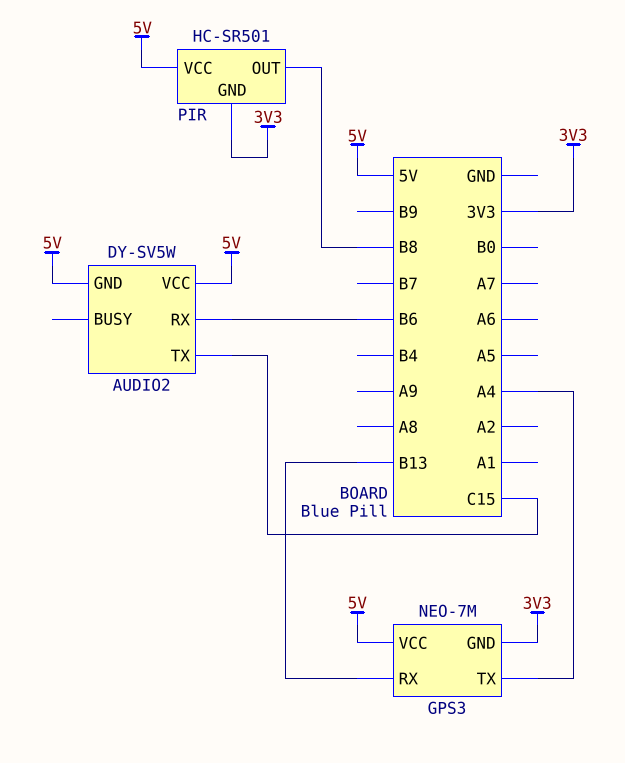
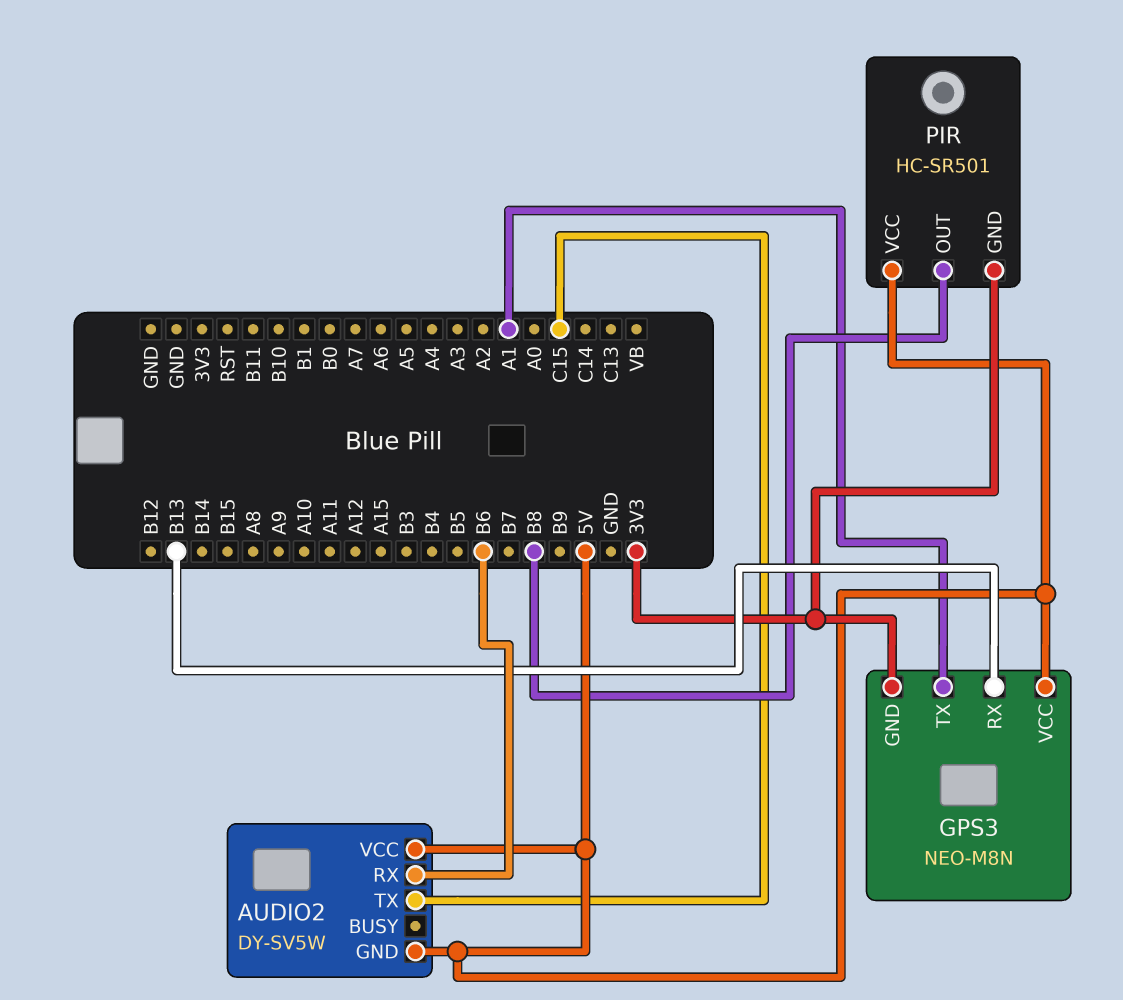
GPS3: NEO-7M -> NEO-M8N
GPS3 pin TX: A4 -> A1

